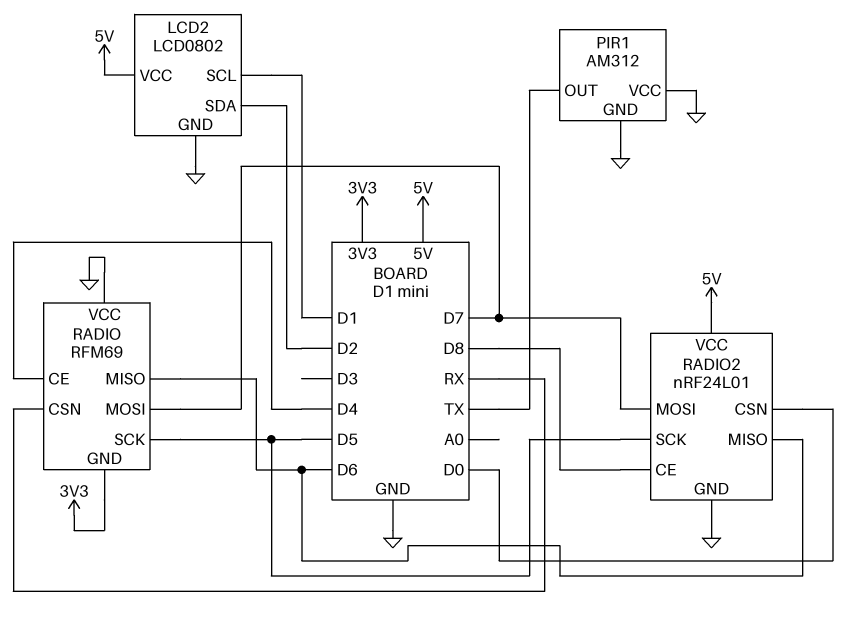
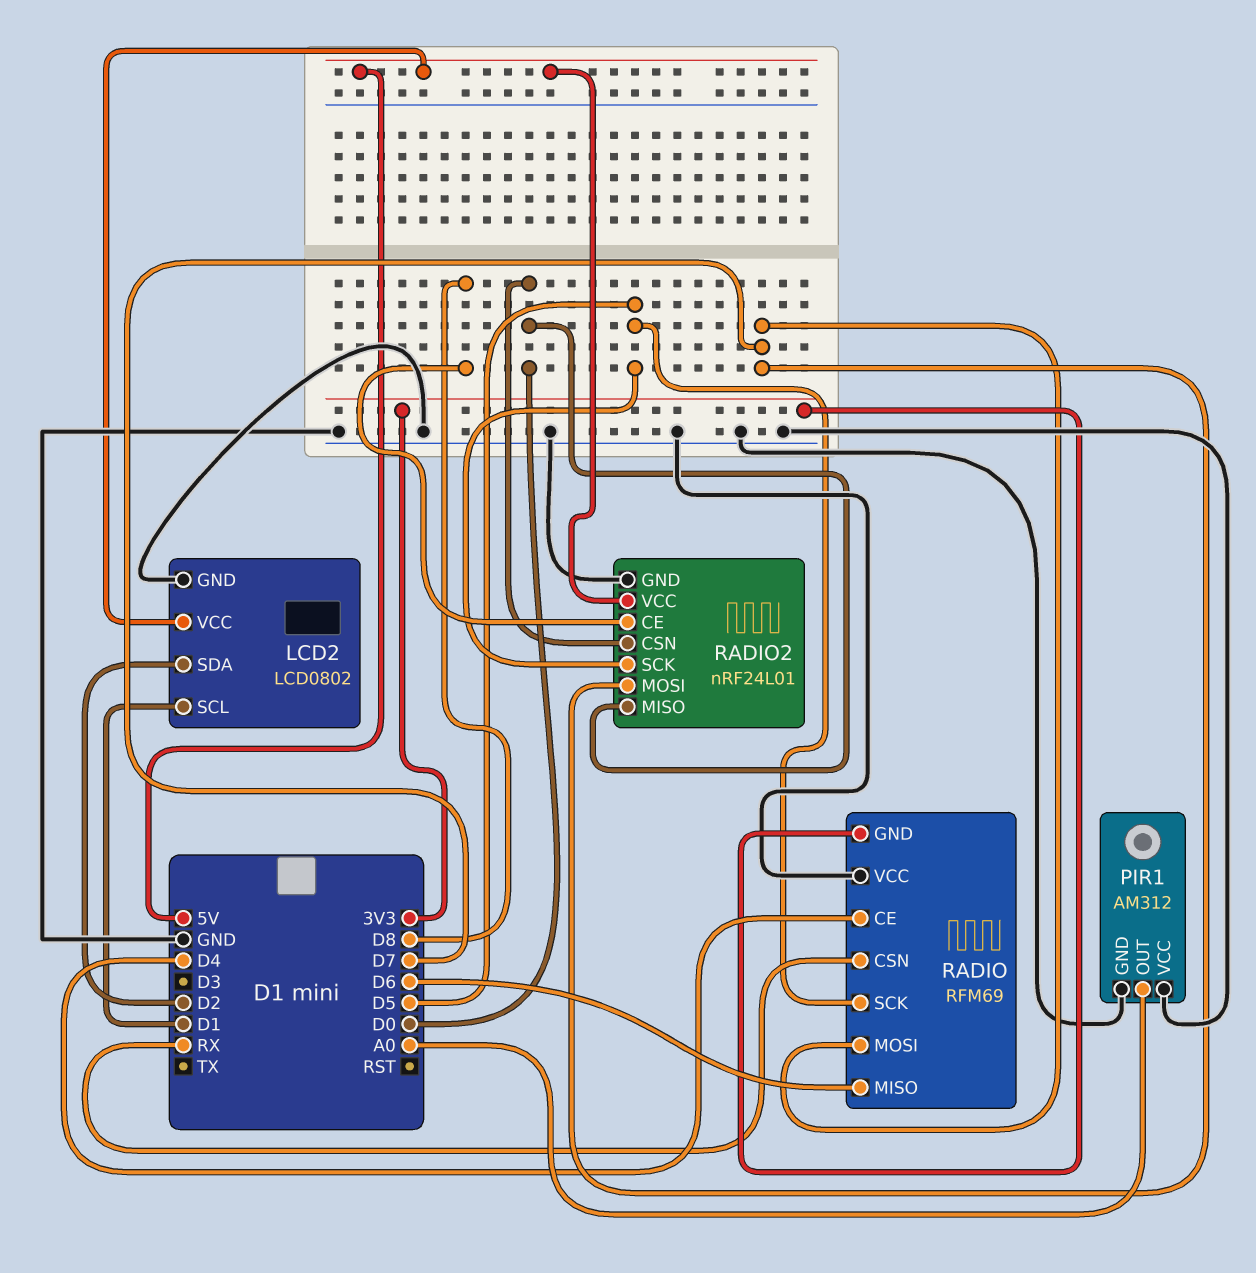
PIR1 pin OUT: TX -> A0
RADIO2 pin MISO: D6 -> D0

